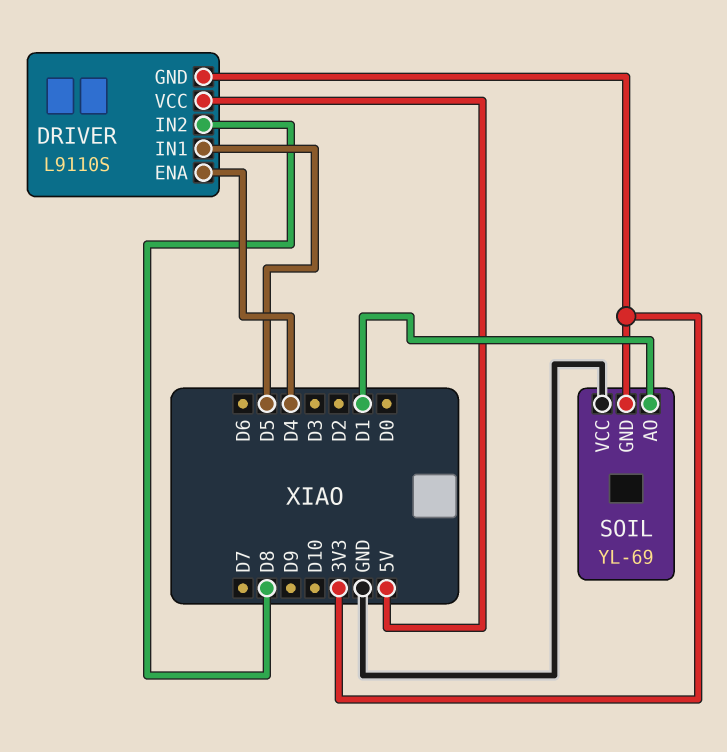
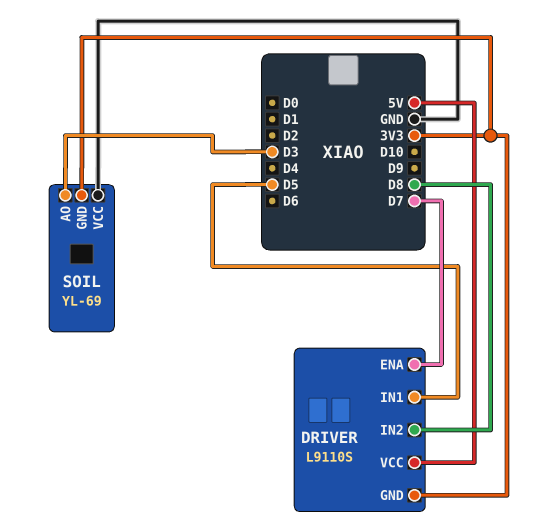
DRIVER pin ENA: D4 -> D7
SOIL pin AO: D1 -> D3

